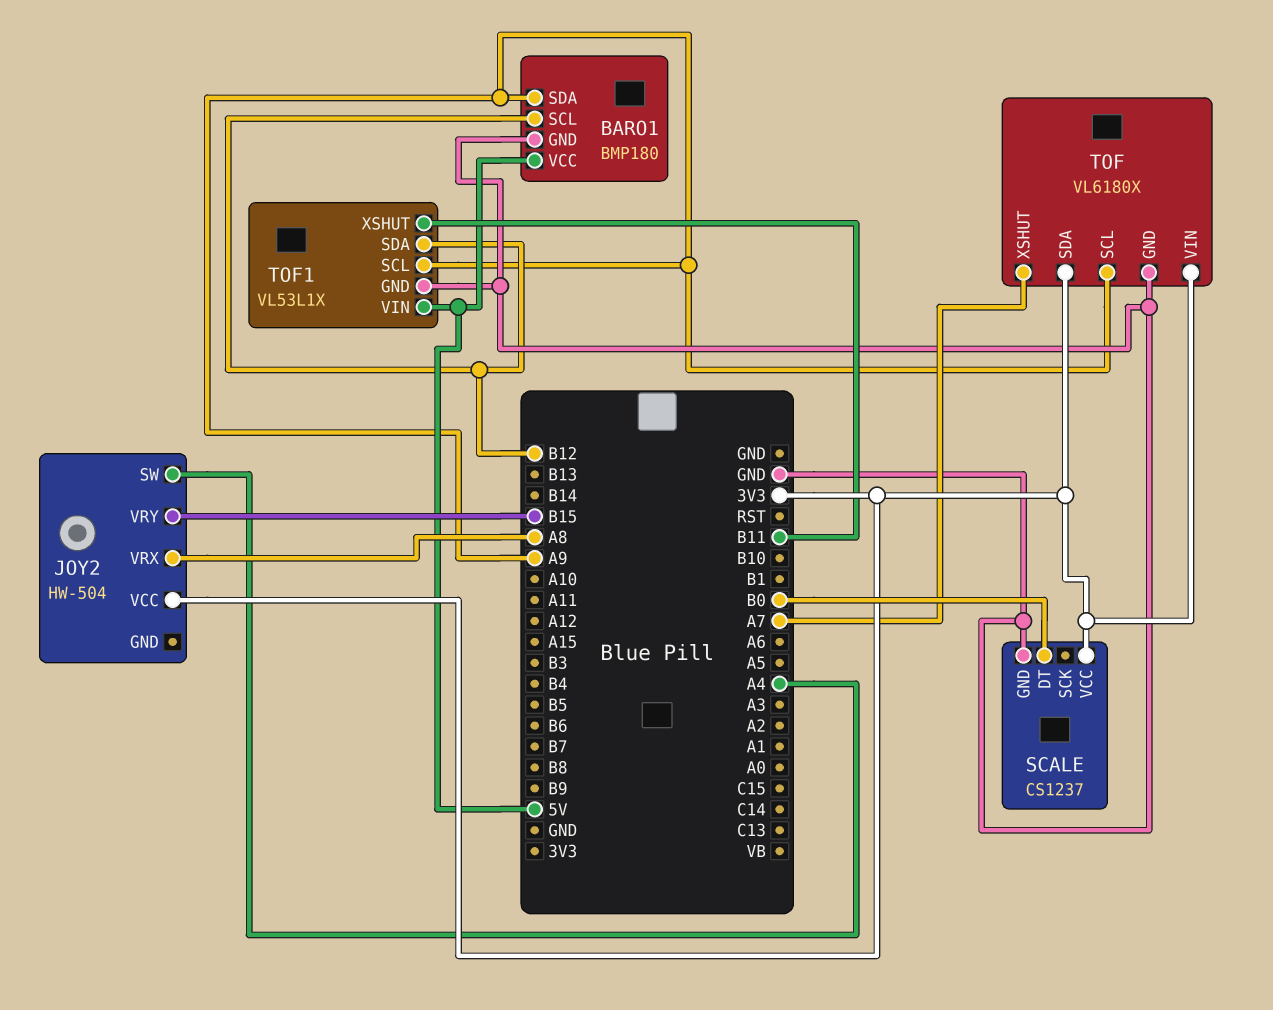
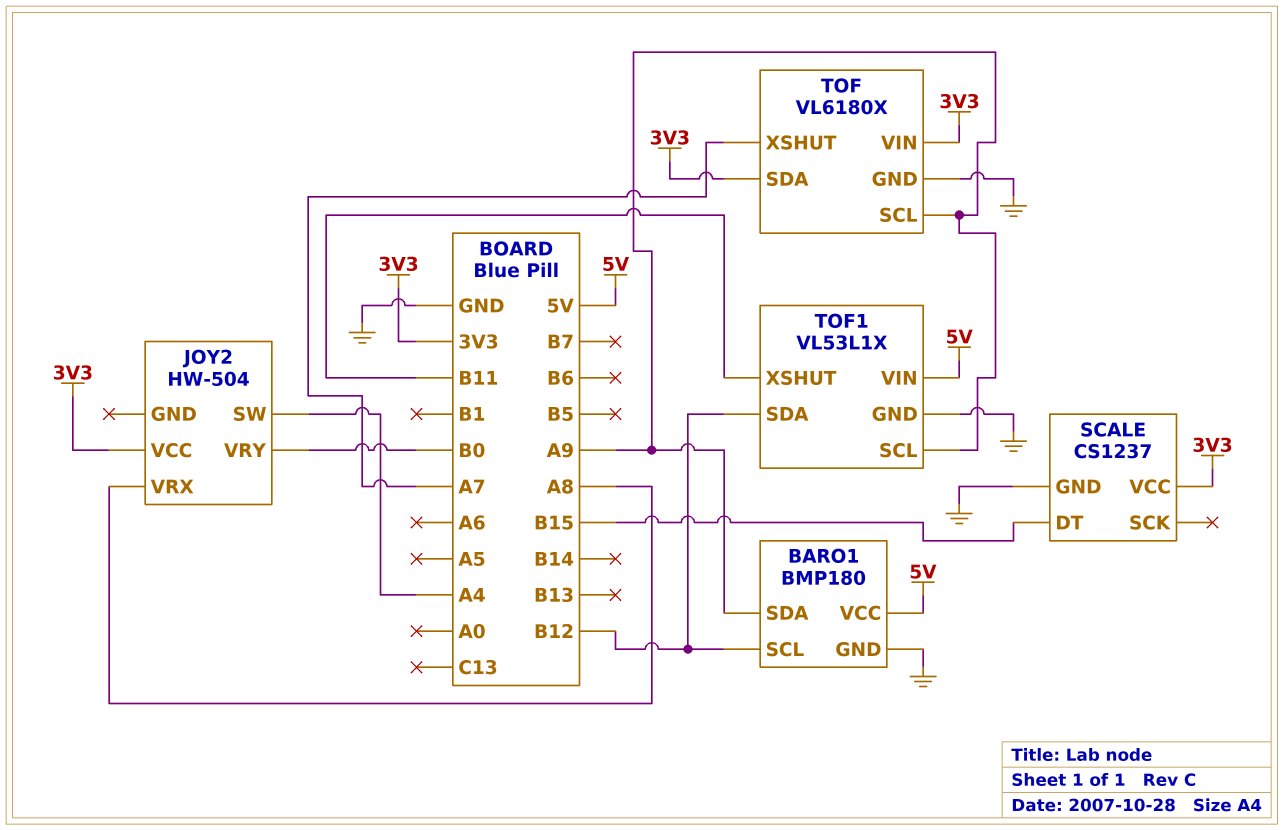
JOY2 pin VRY: B15 -> B0
SCALE pin DT: B0 -> B15

